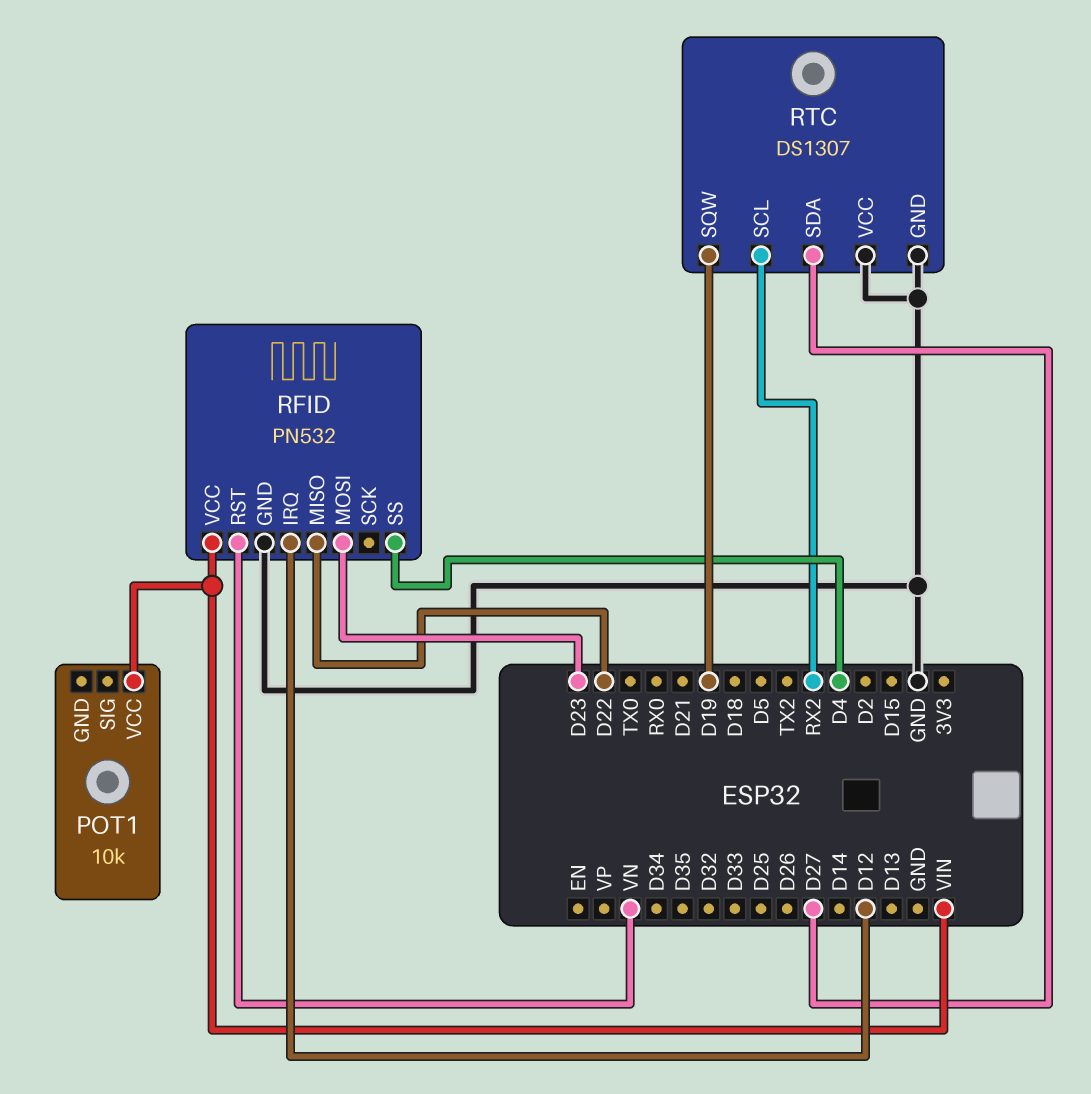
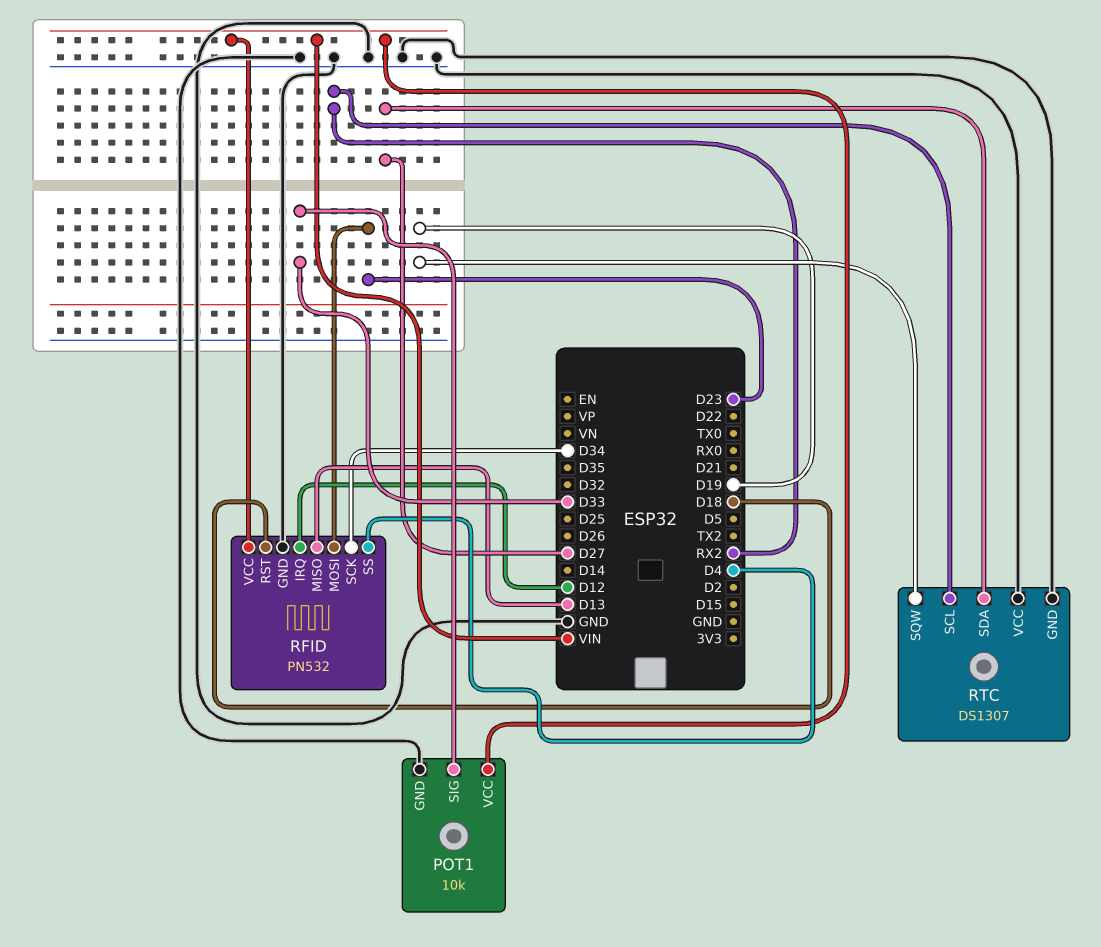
POT1 pin GND: none -> GND
POT1 pin SIG: none -> D33
RFID pin MISO: D22 -> D13
RFID pin RST: VN -> D18
RFID pin SCK: none -> D34

